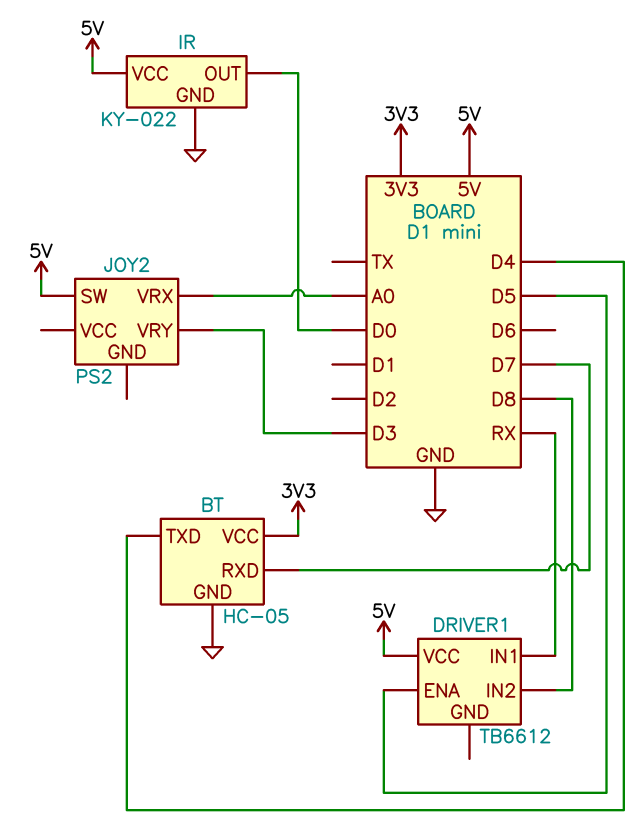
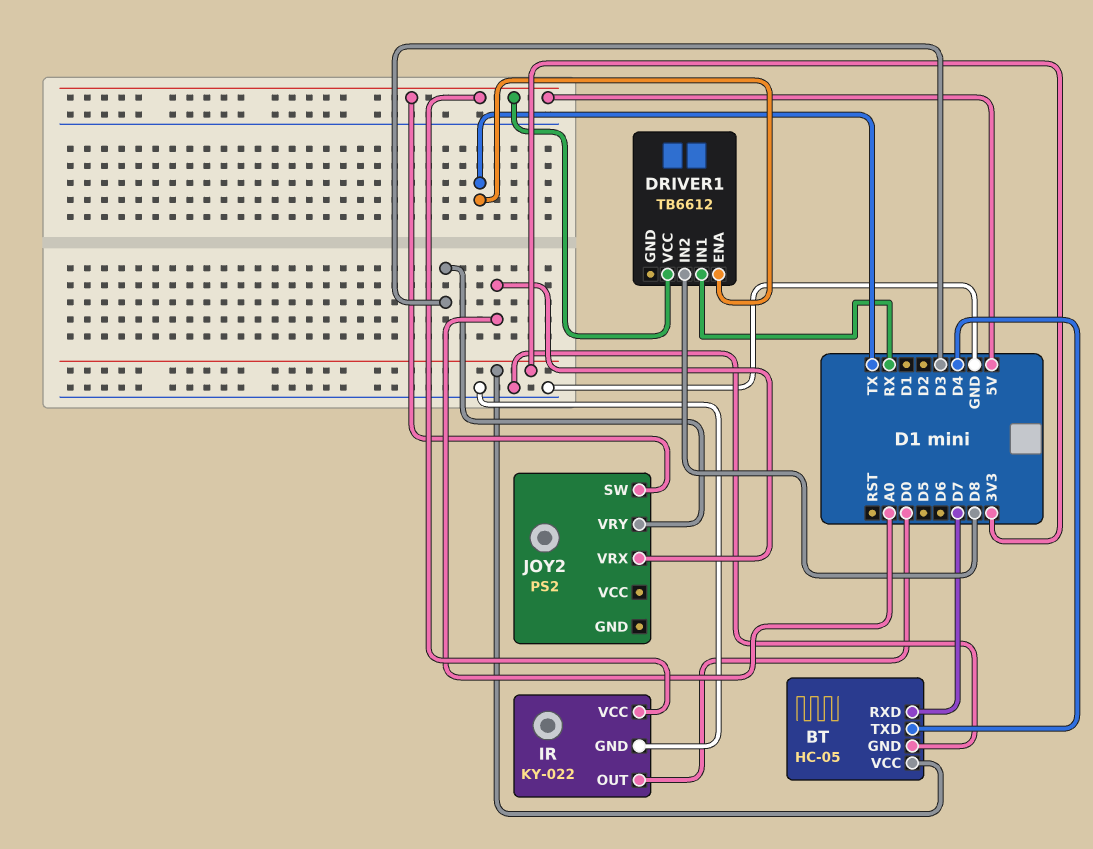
DRIVER1 pin ENA: D5 -> TX

